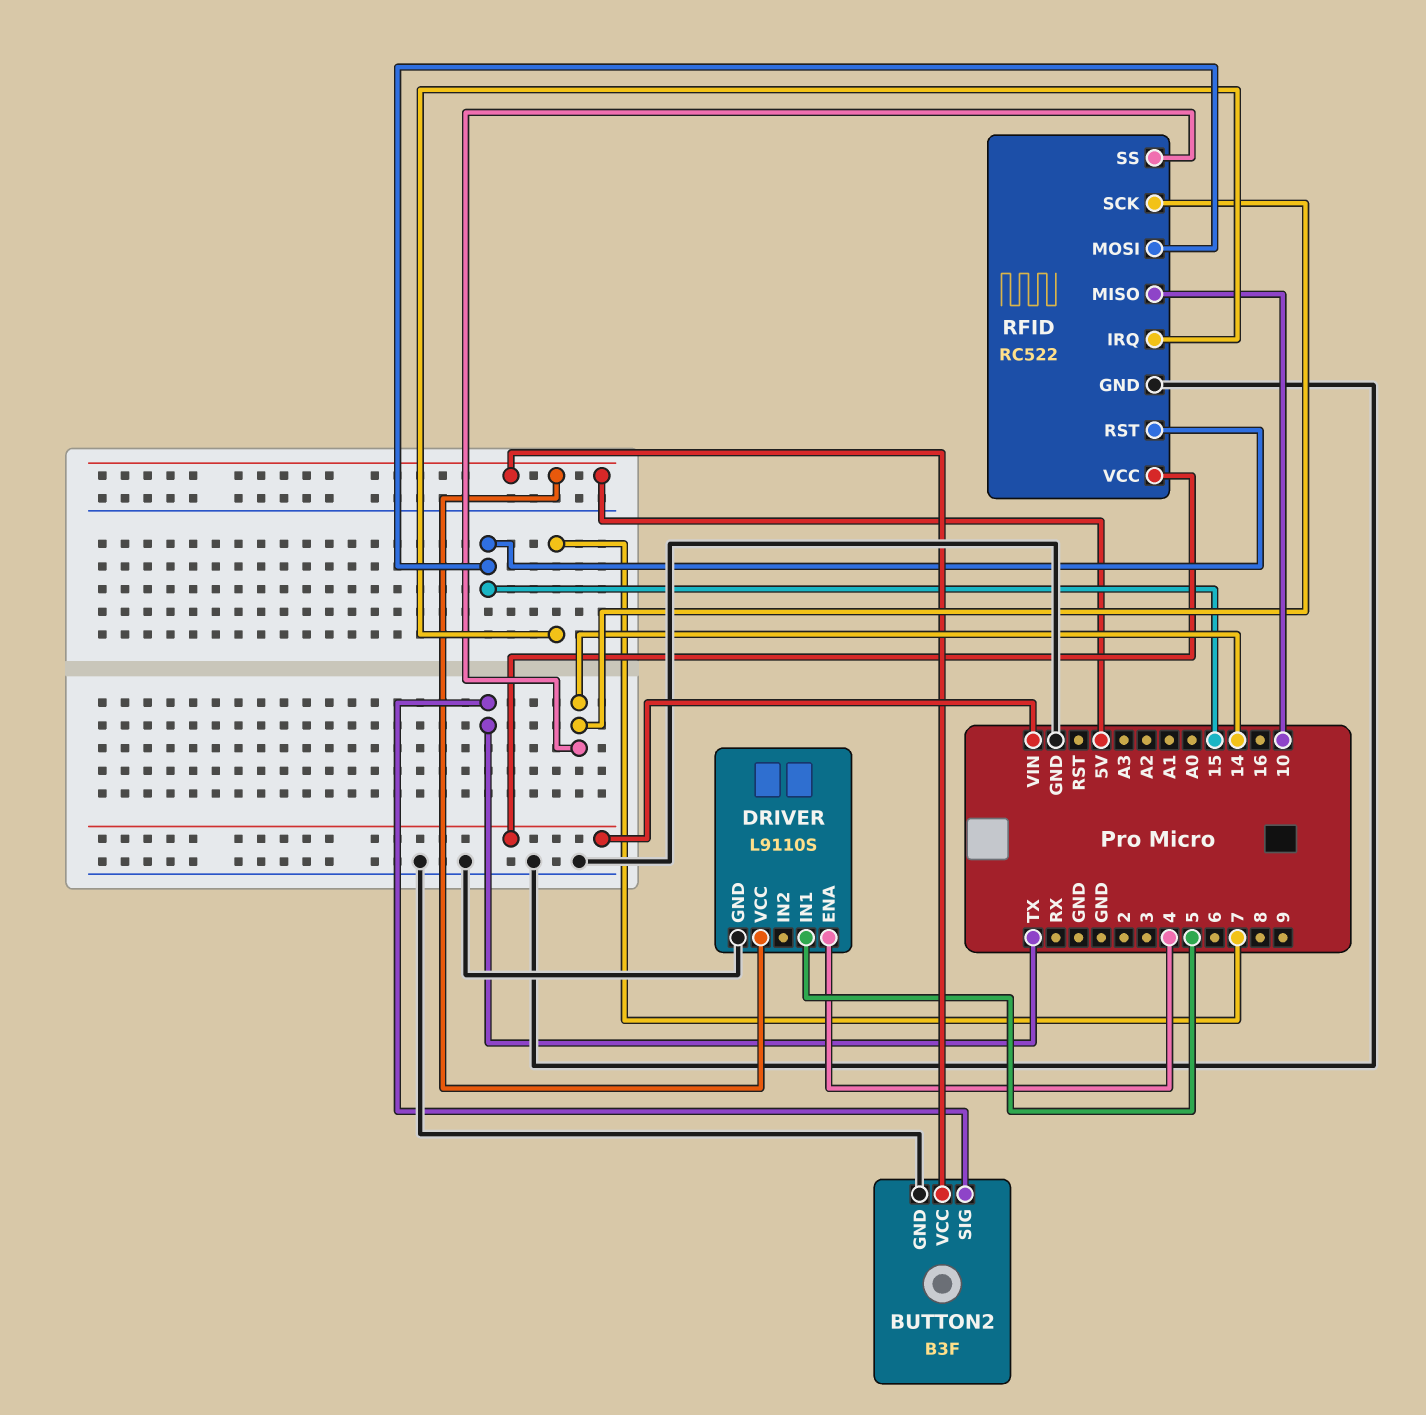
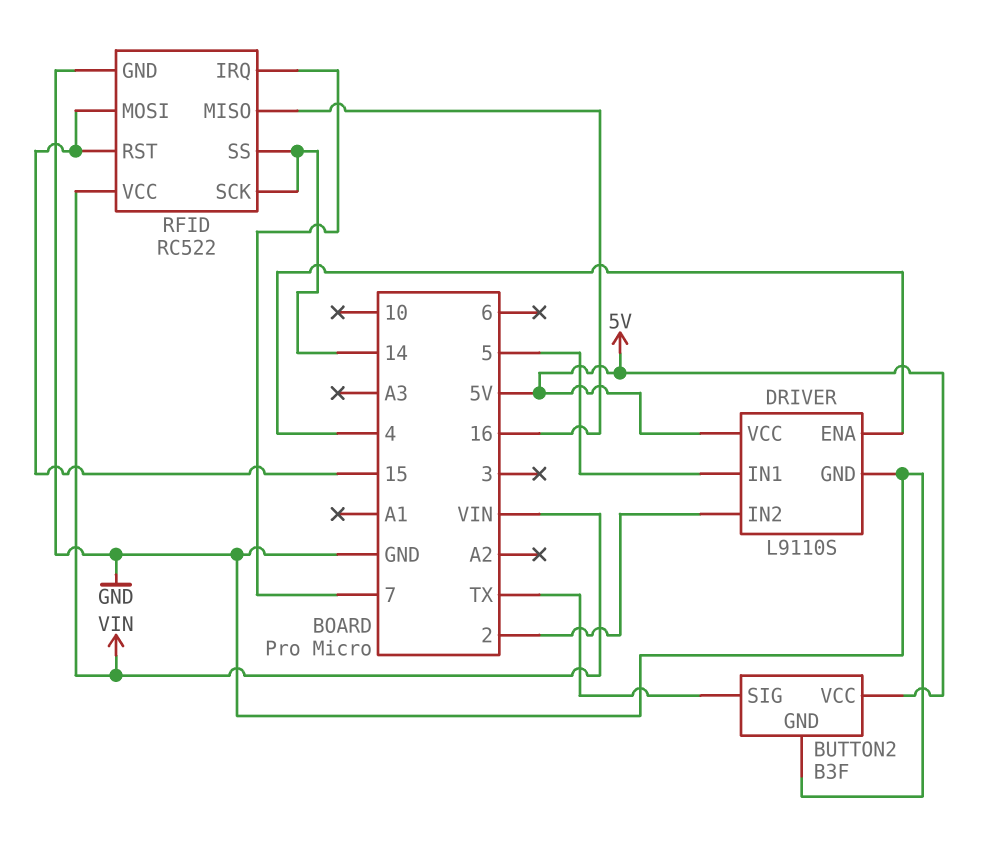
DRIVER pin IN2: none -> 2
RFID pin MISO: 10 -> 16

